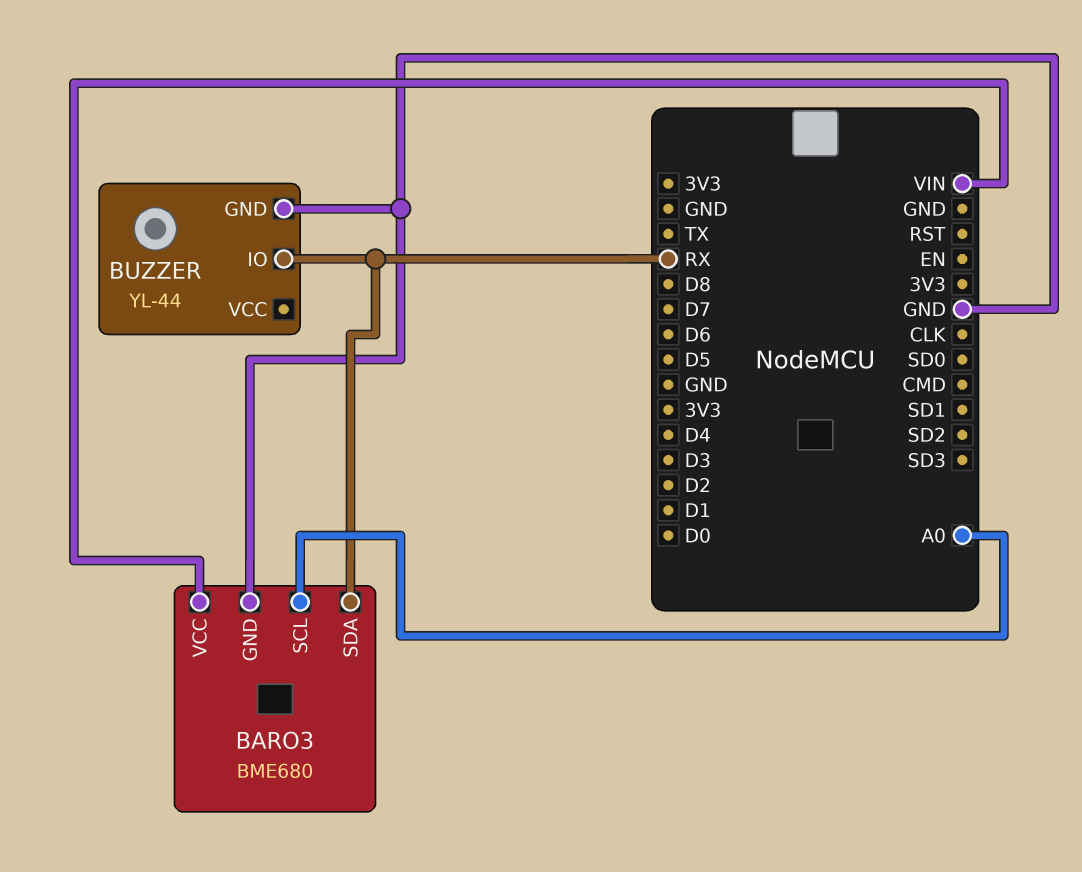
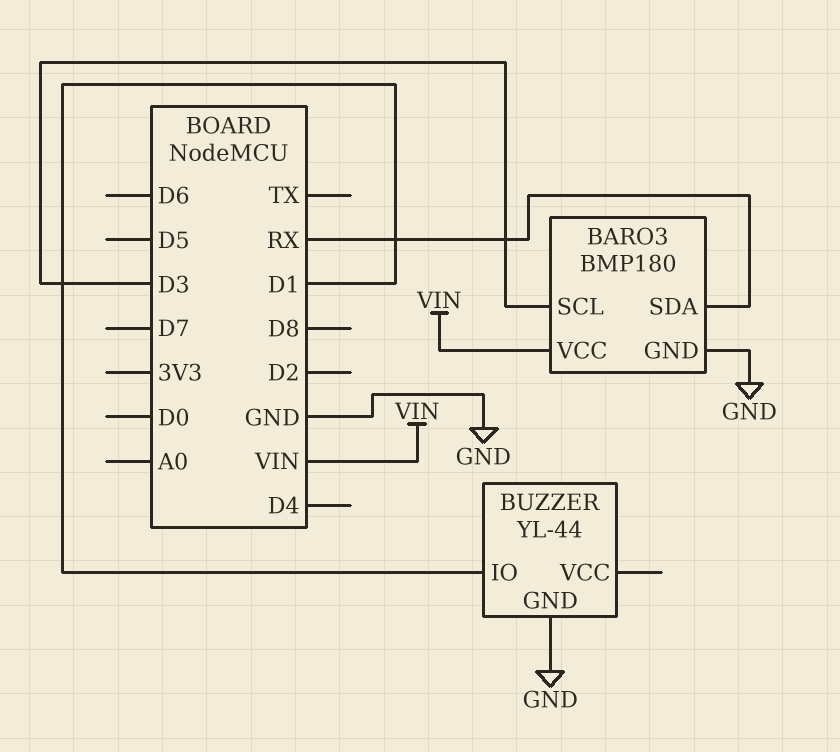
BARO3: BME680 -> BMP180
BARO3 pin SCL: A0 -> D3
BUZZER pin IO: RX -> D1

